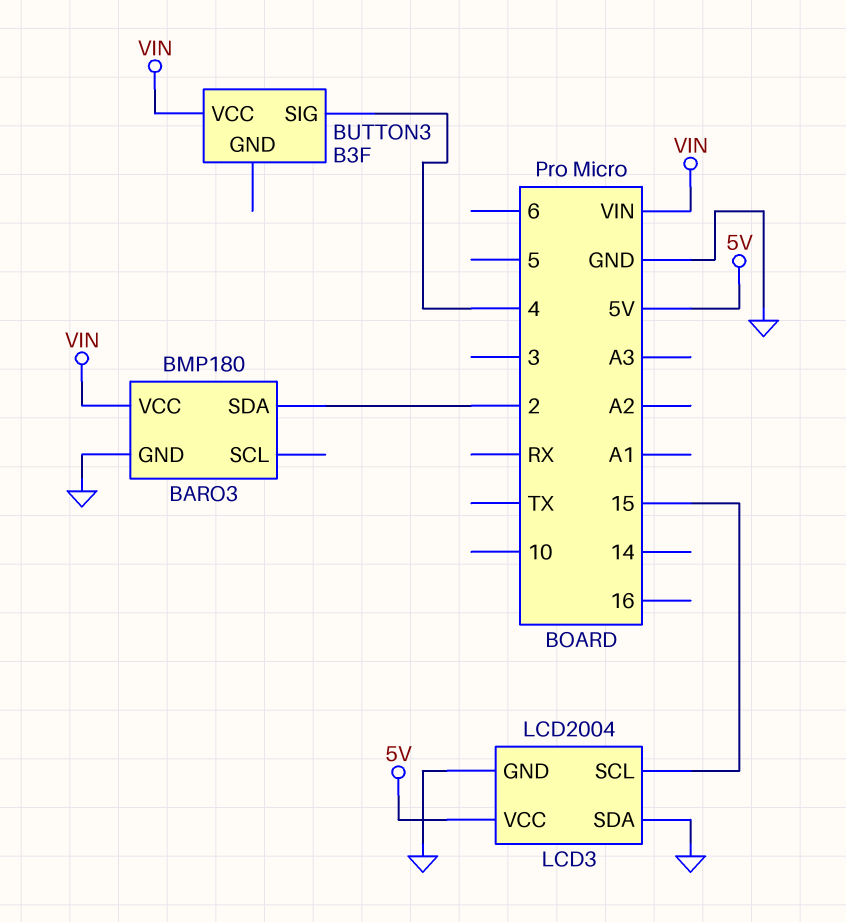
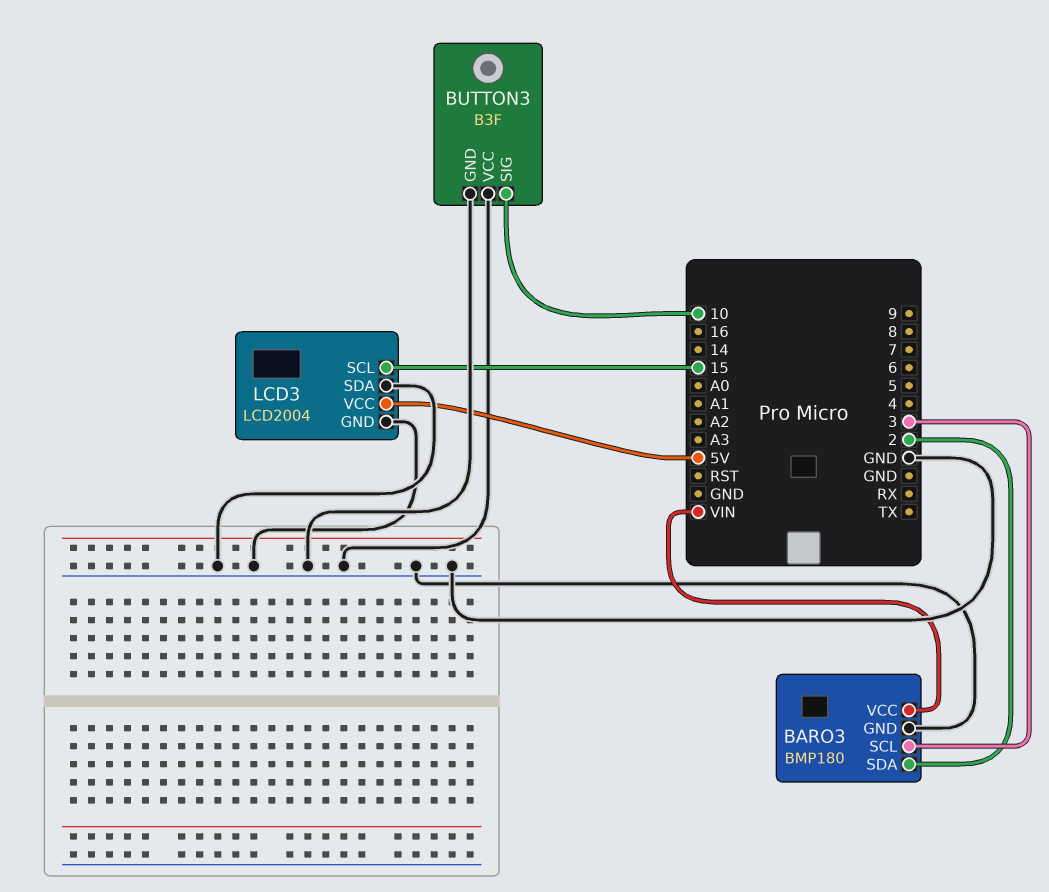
BARO3 pin SCL: none -> 3
BUTTON3 pin GND: none -> GND
BUTTON3 pin SIG: 4 -> 10
BUTTON3 pin VCC: VIN -> GND

